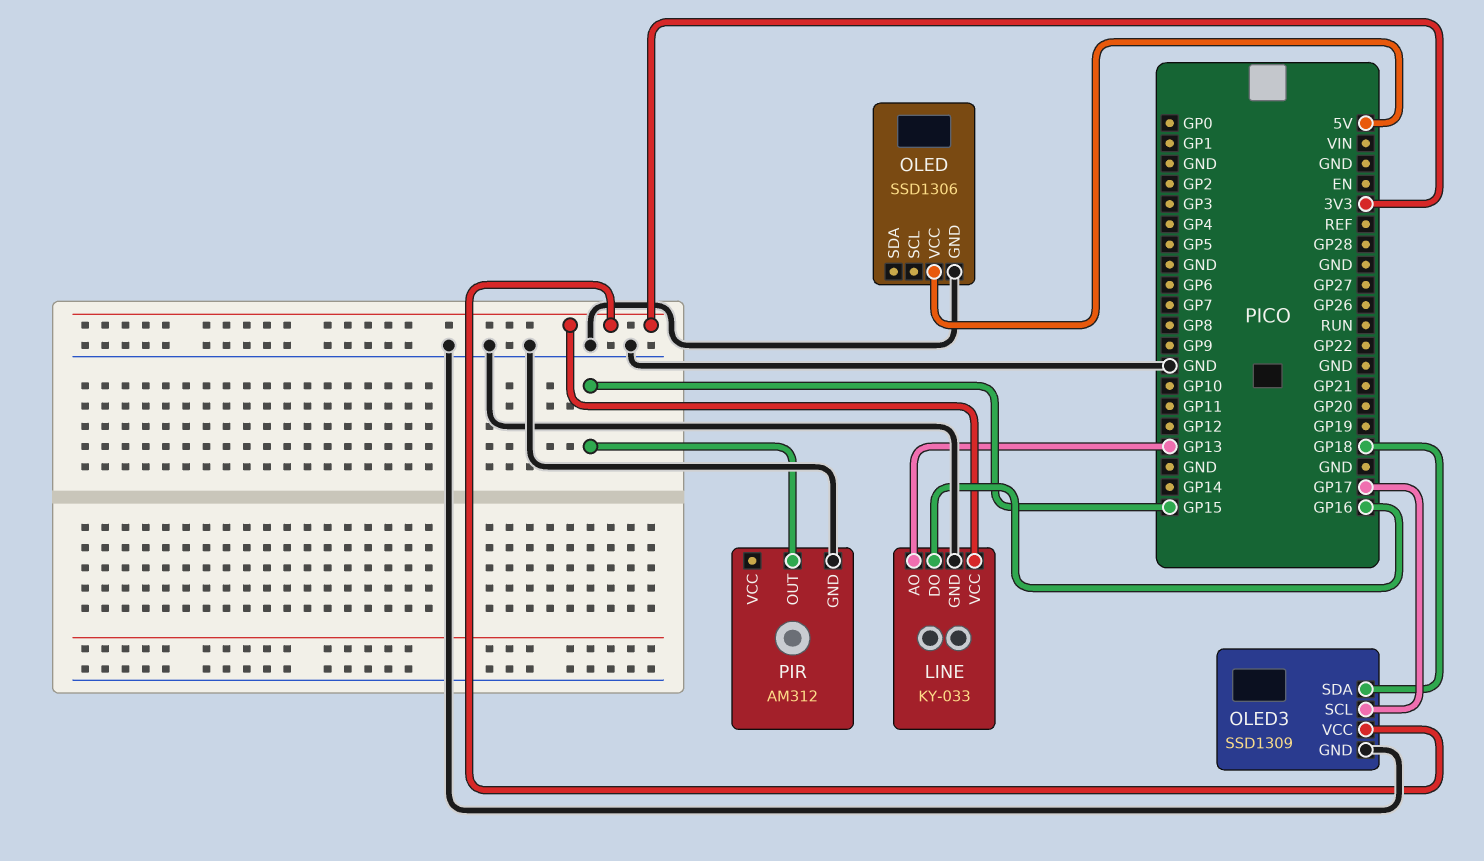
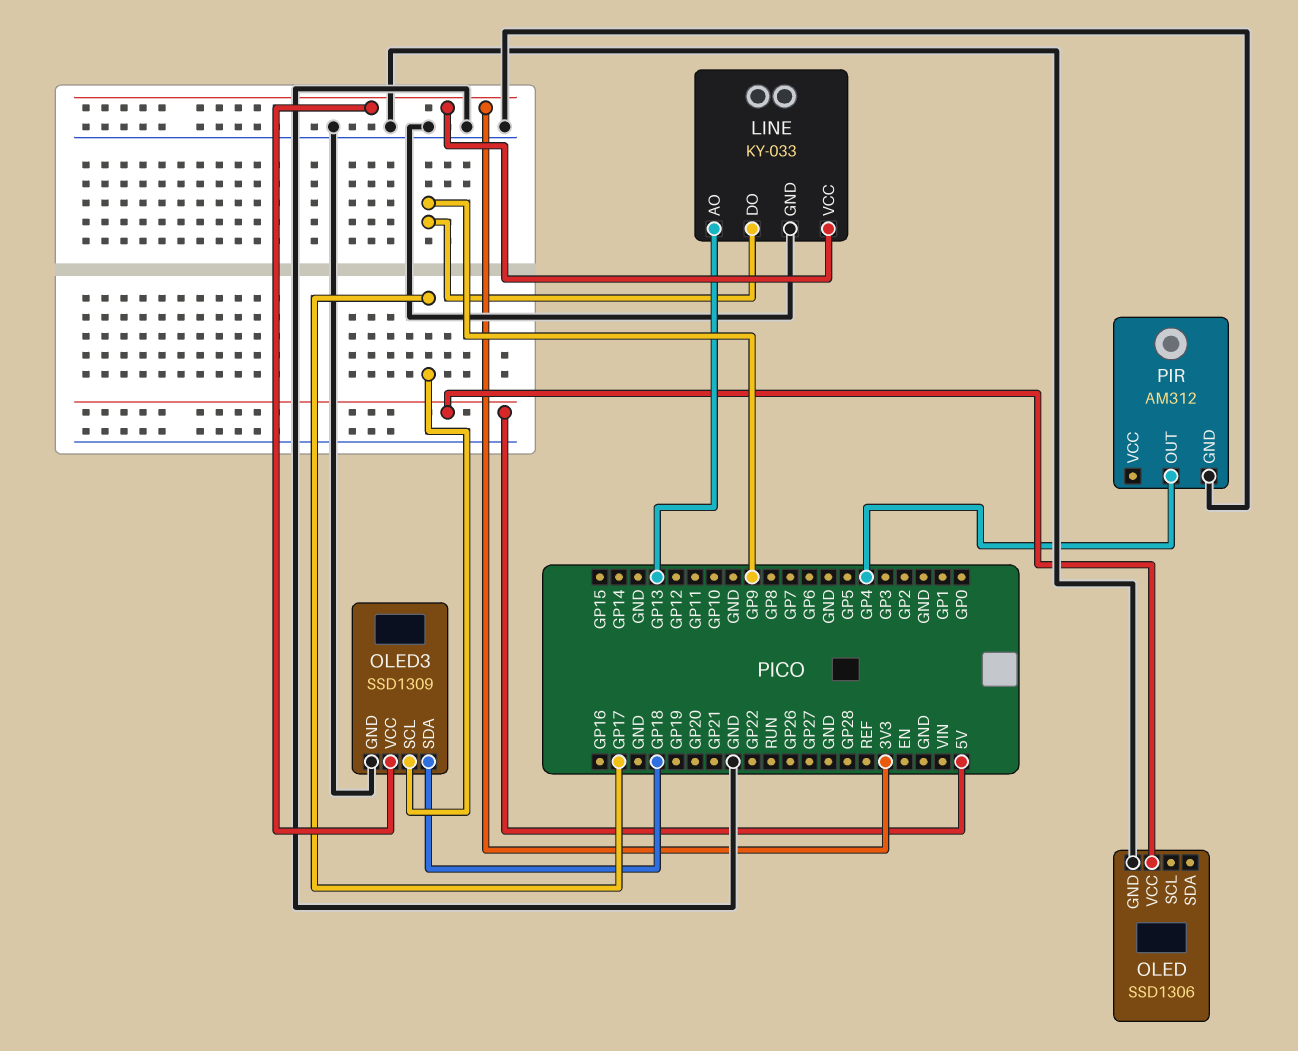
LINE pin DO: GP16 -> GP9
PIR pin OUT: GP15 -> GP4

